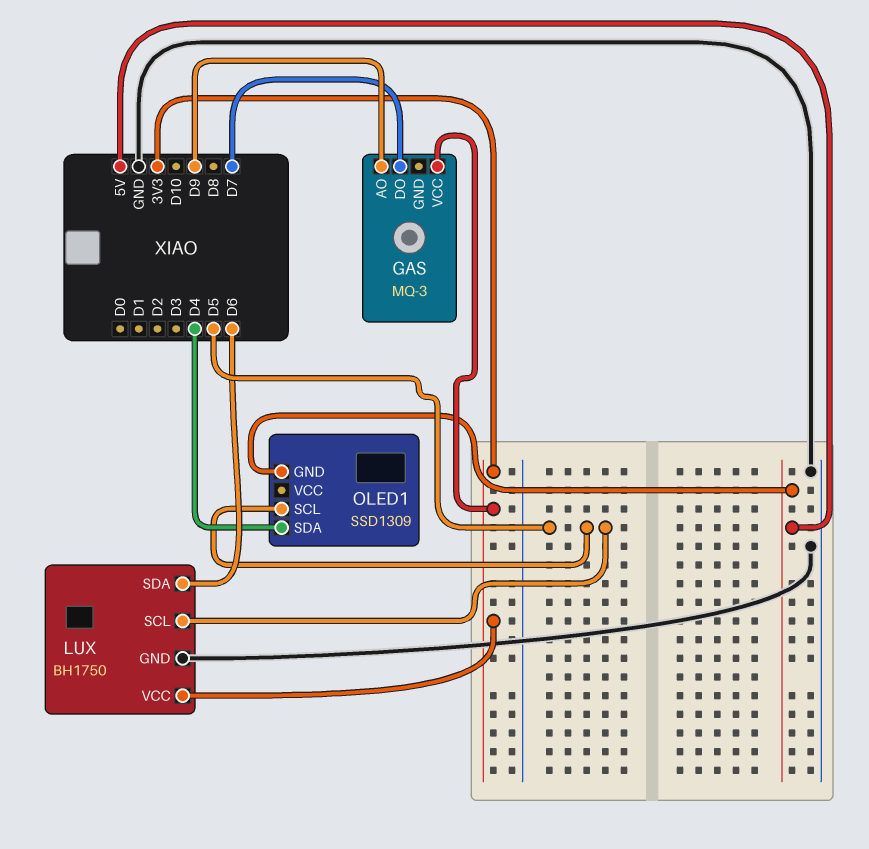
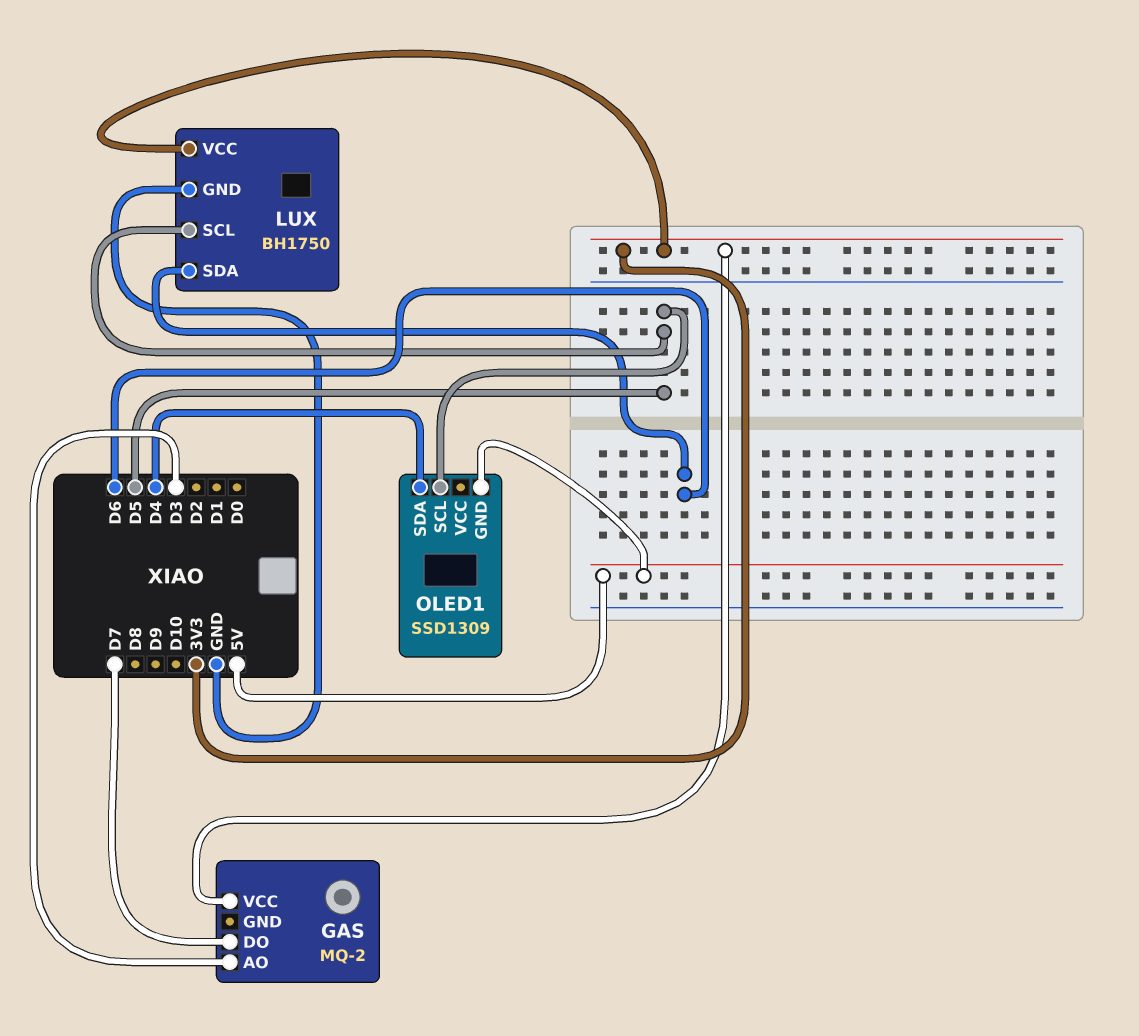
GAS: MQ-3 -> MQ-2
GAS pin AO: D9 -> D3

